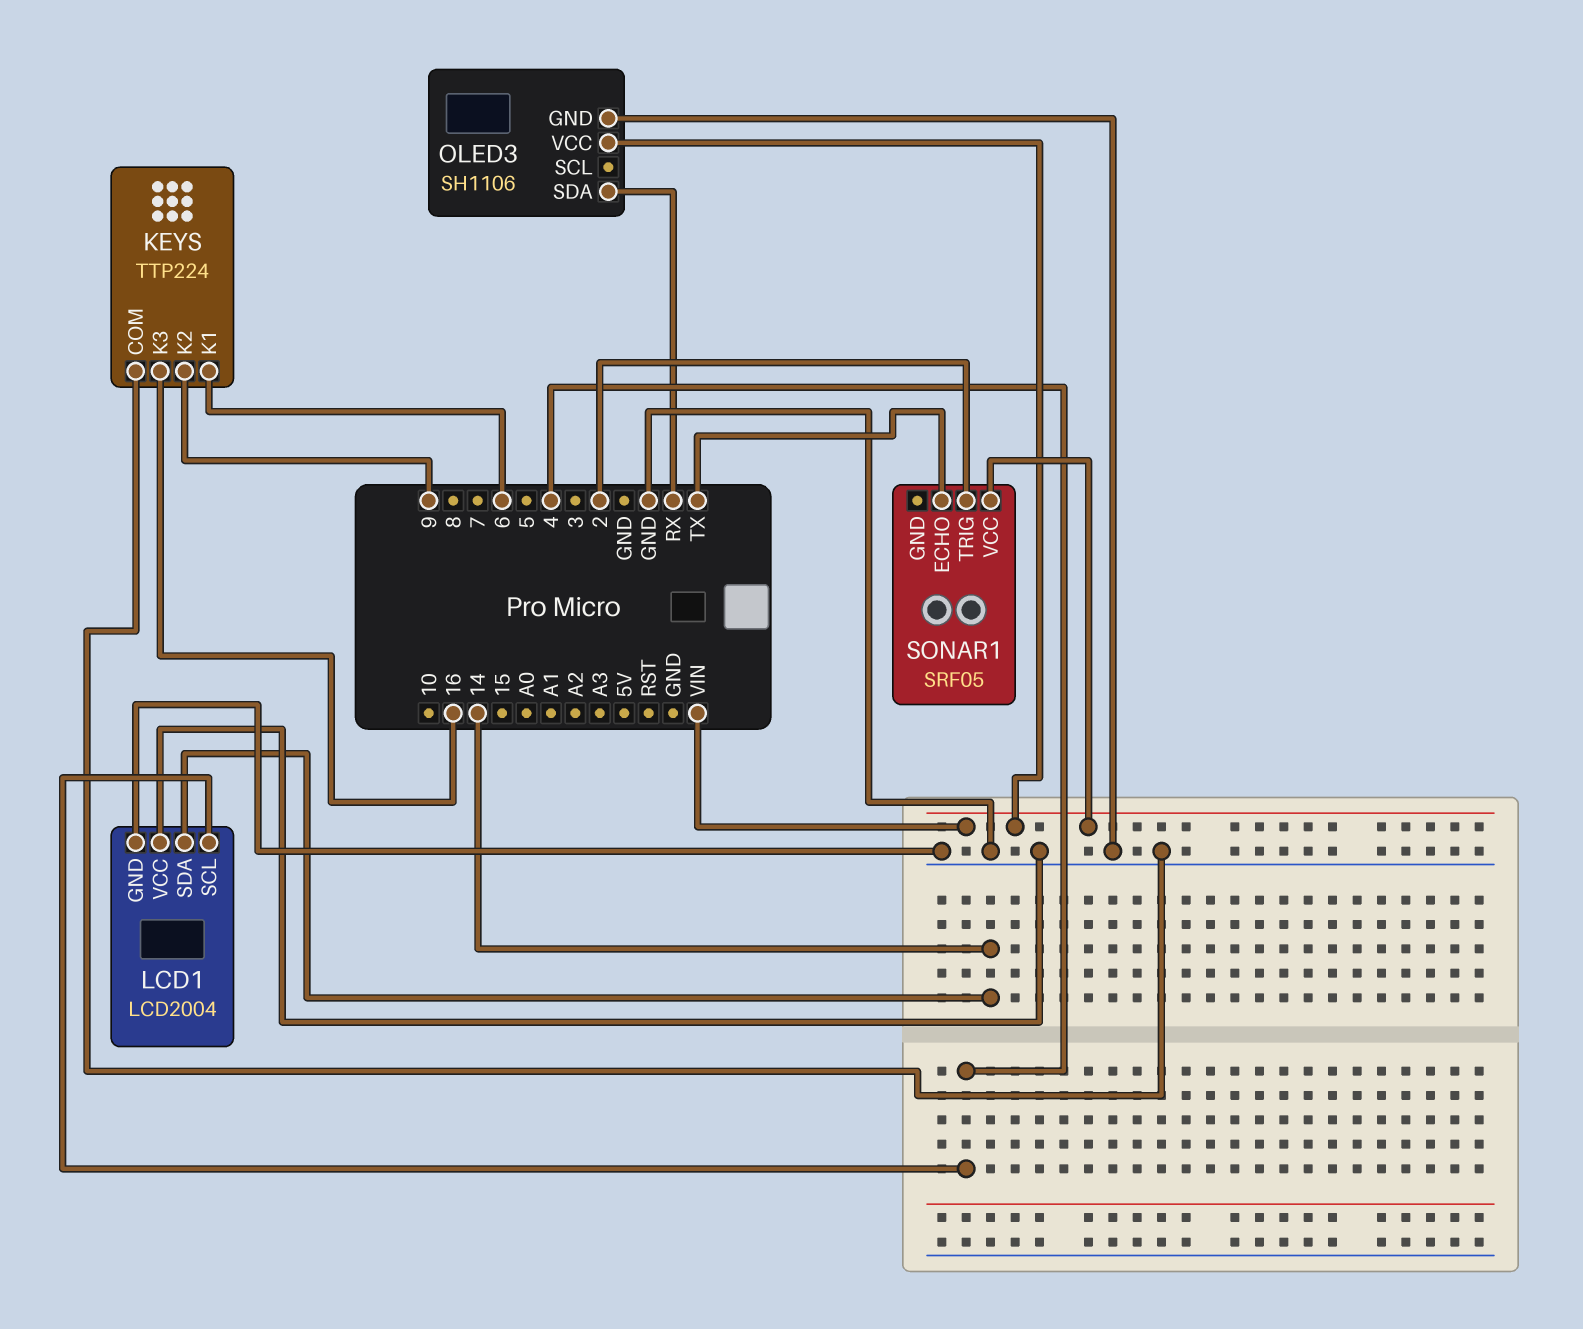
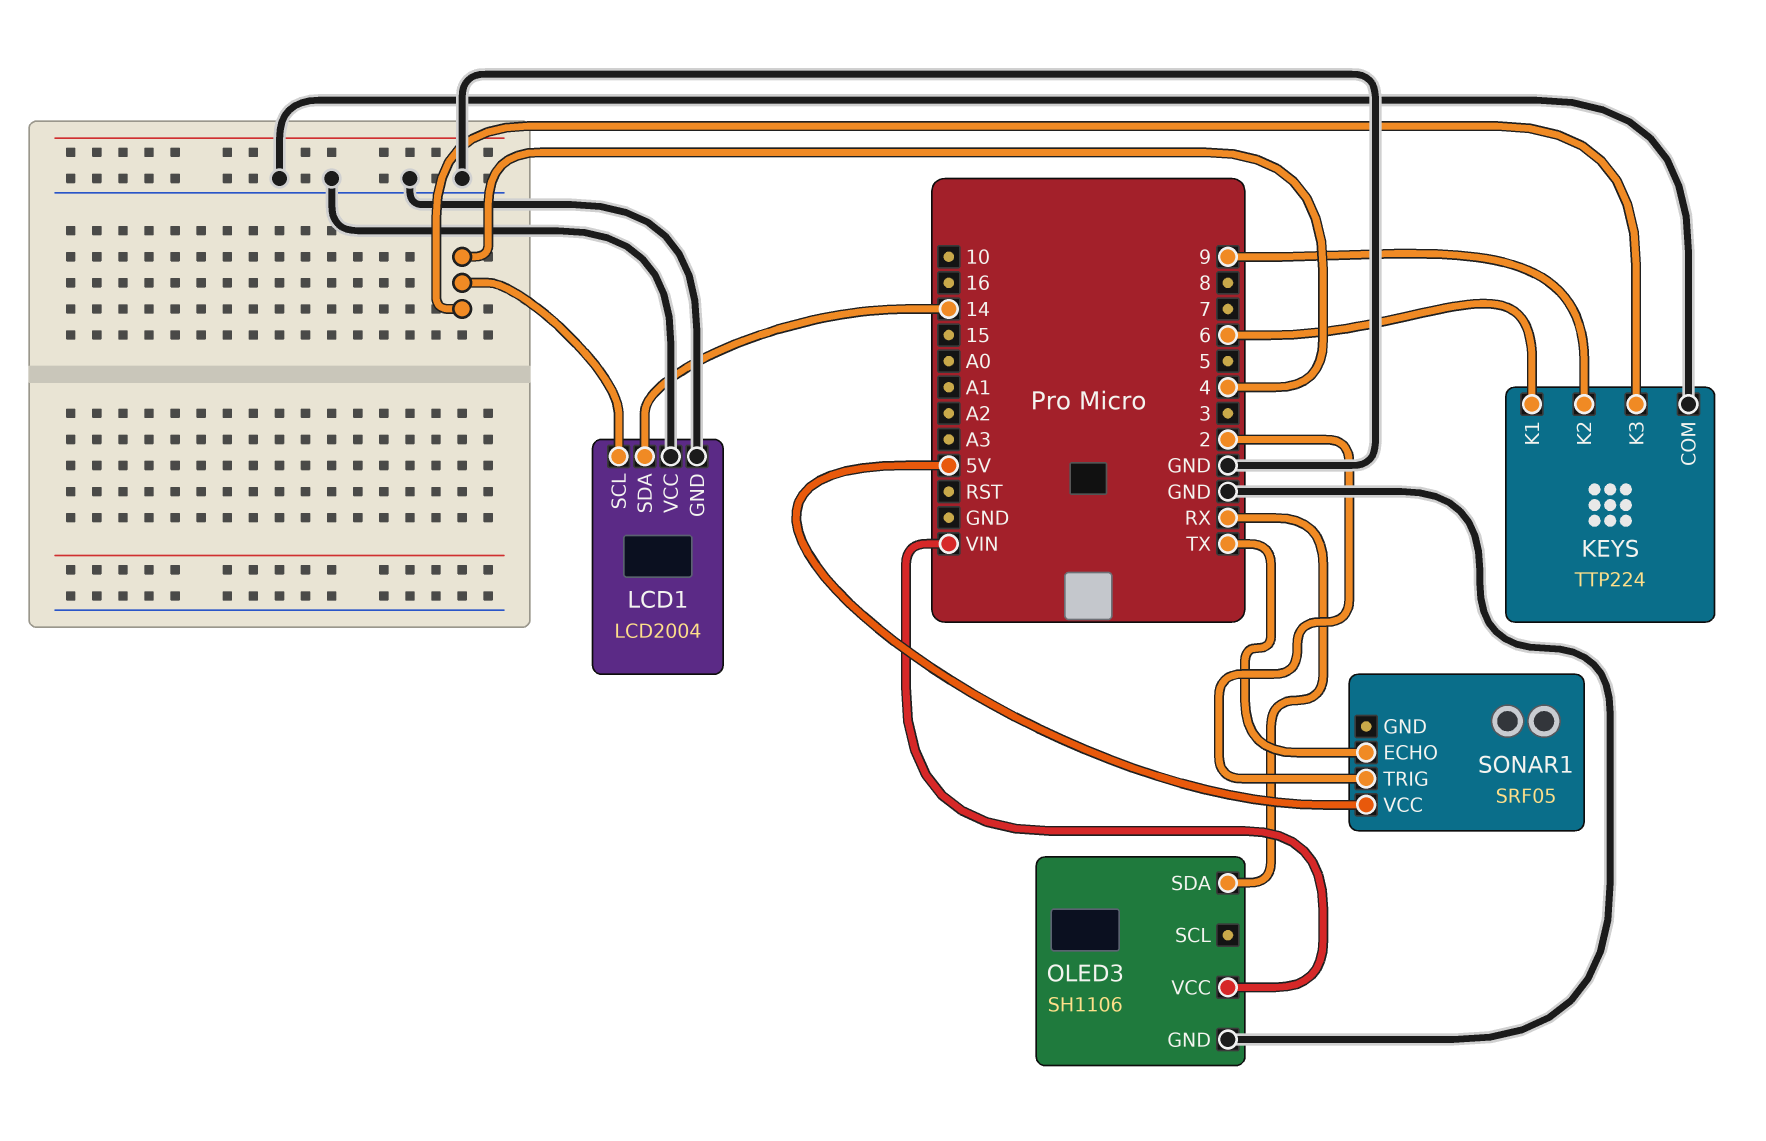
KEYS pin K3: 16 -> 4
SONAR1 pin VCC: VIN -> 5V

